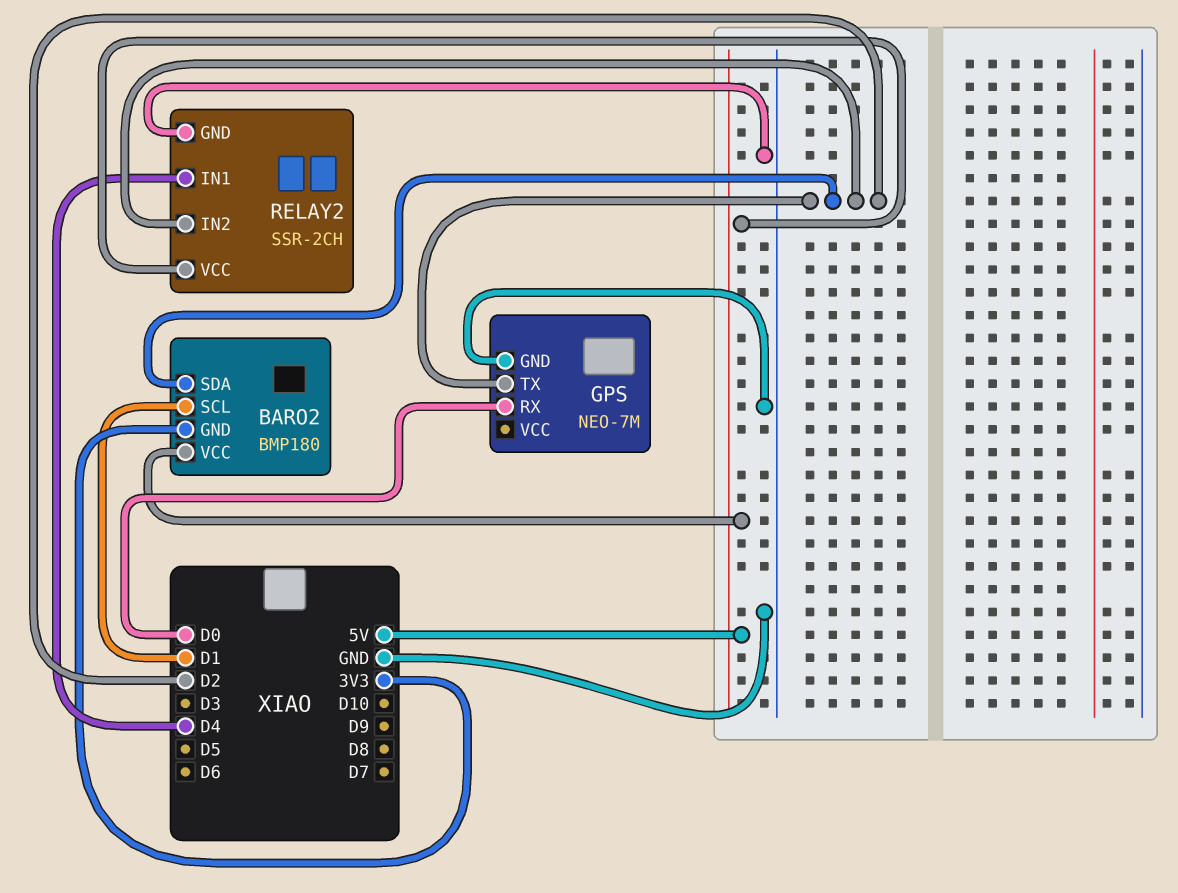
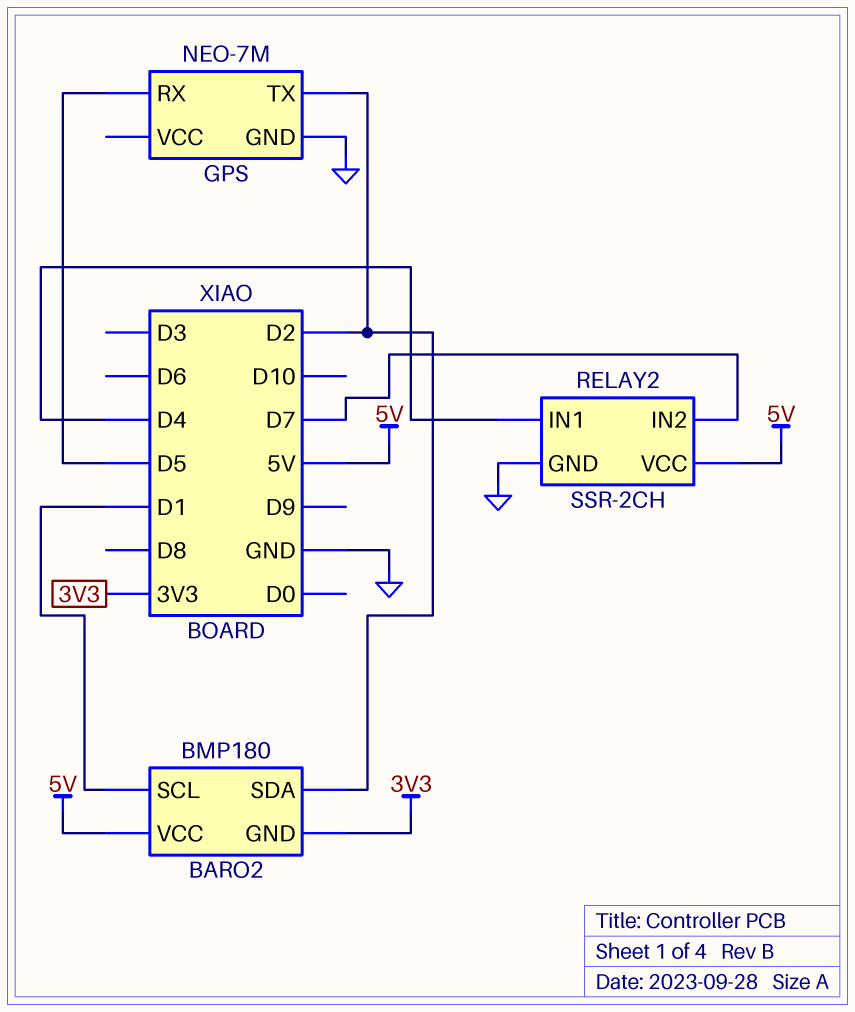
GPS pin RX: D0 -> D5
RELAY2 pin IN2: D2 -> D7

